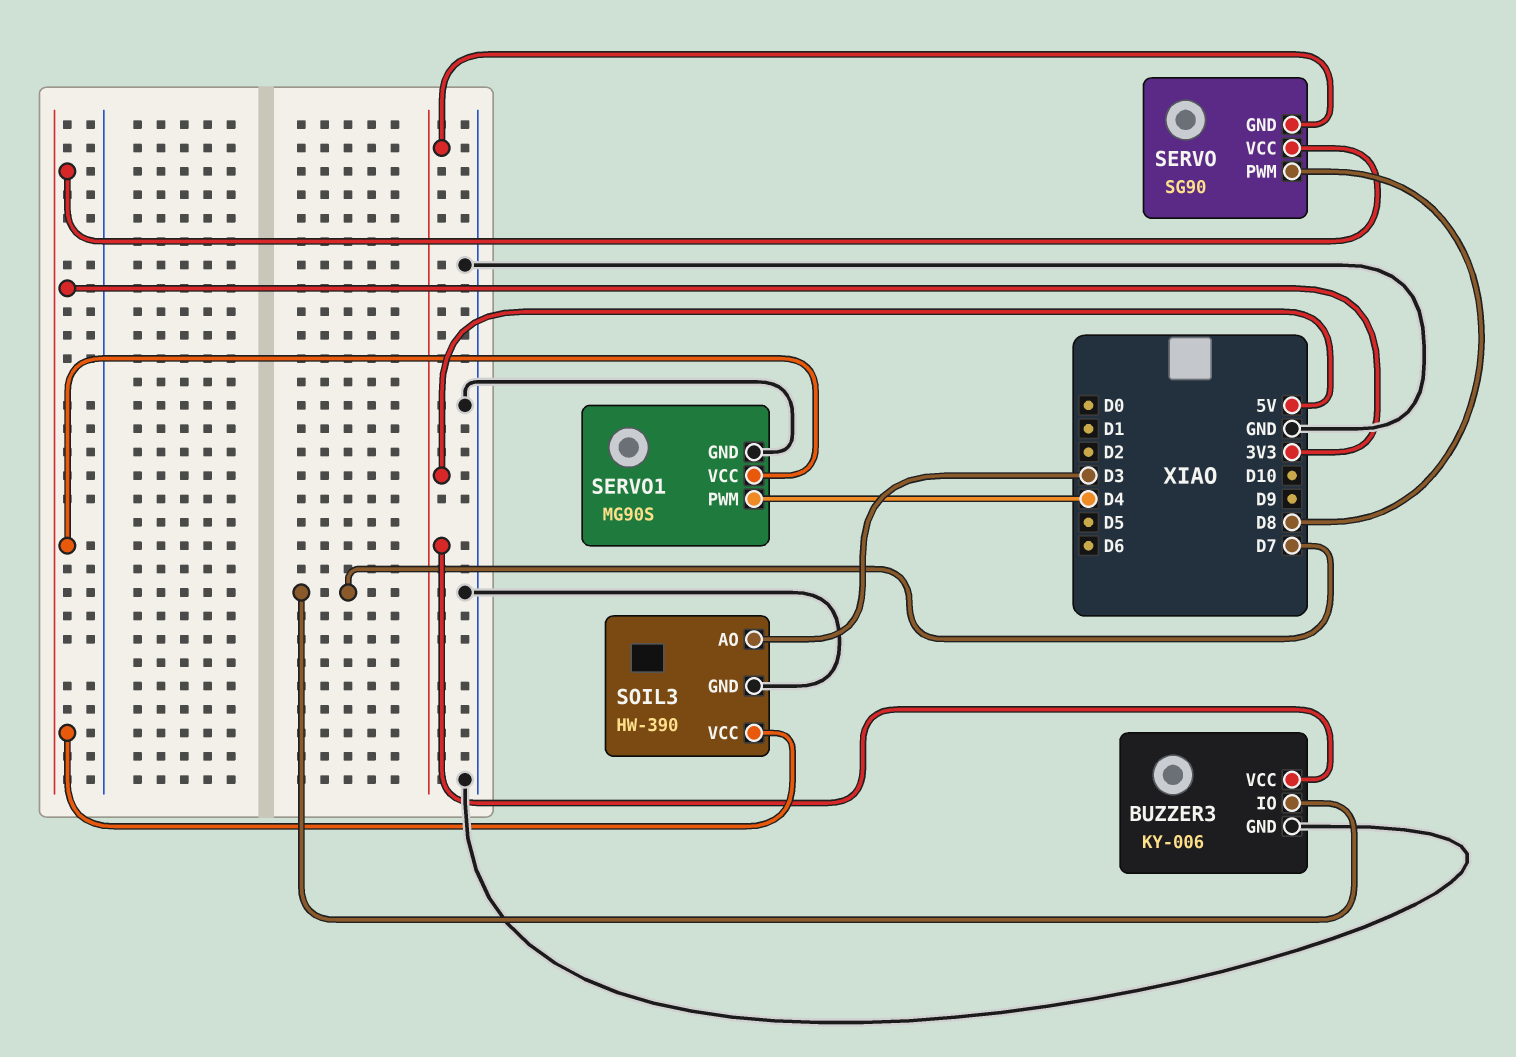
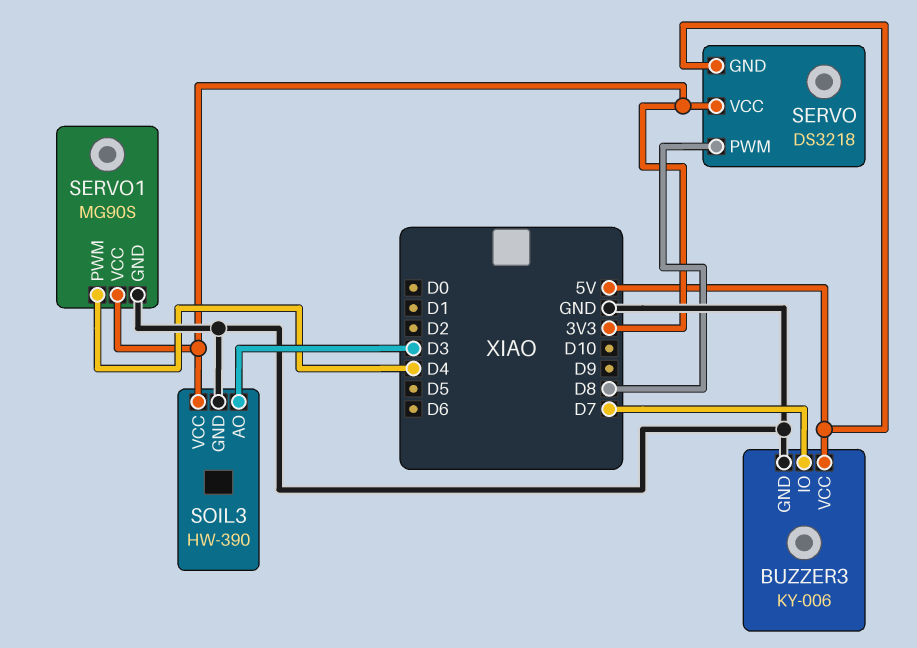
SERVO: SG90 -> DS3218

